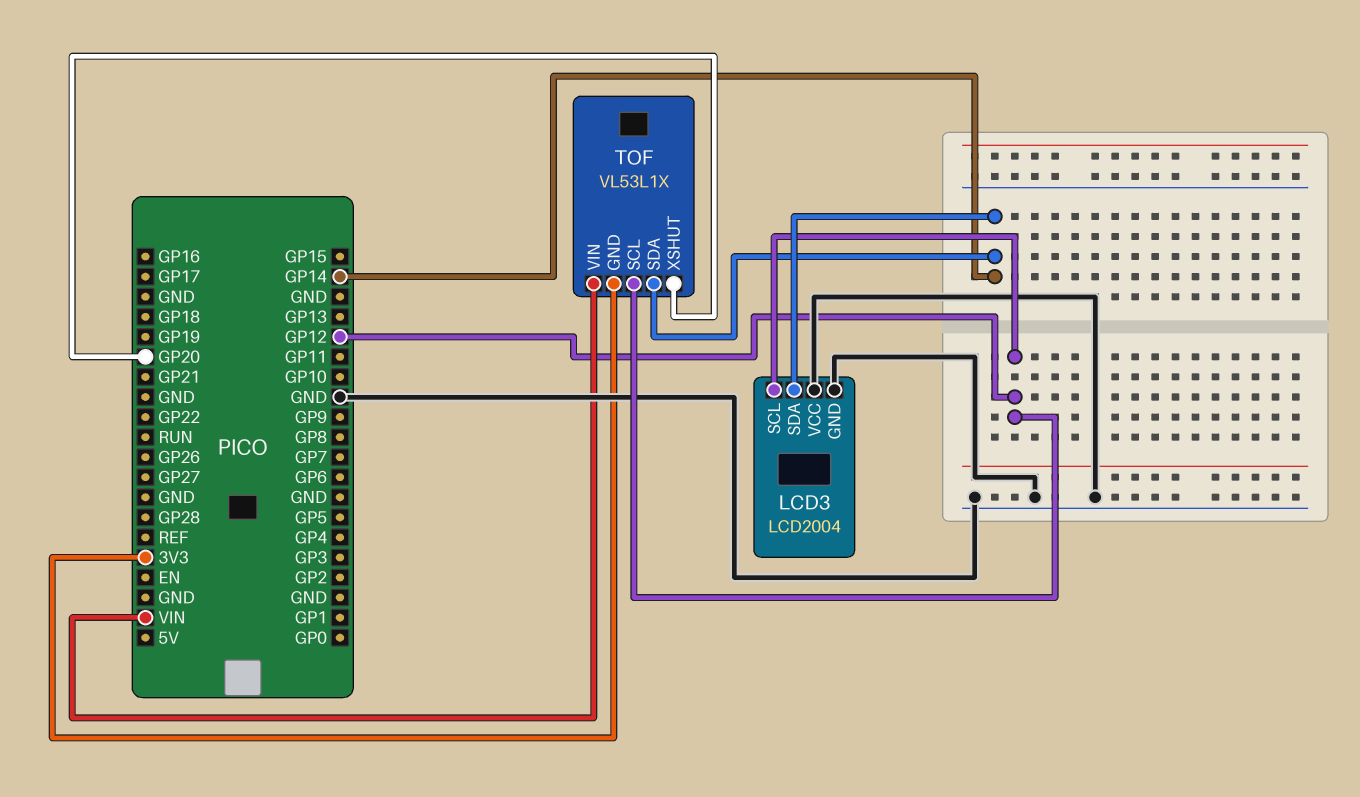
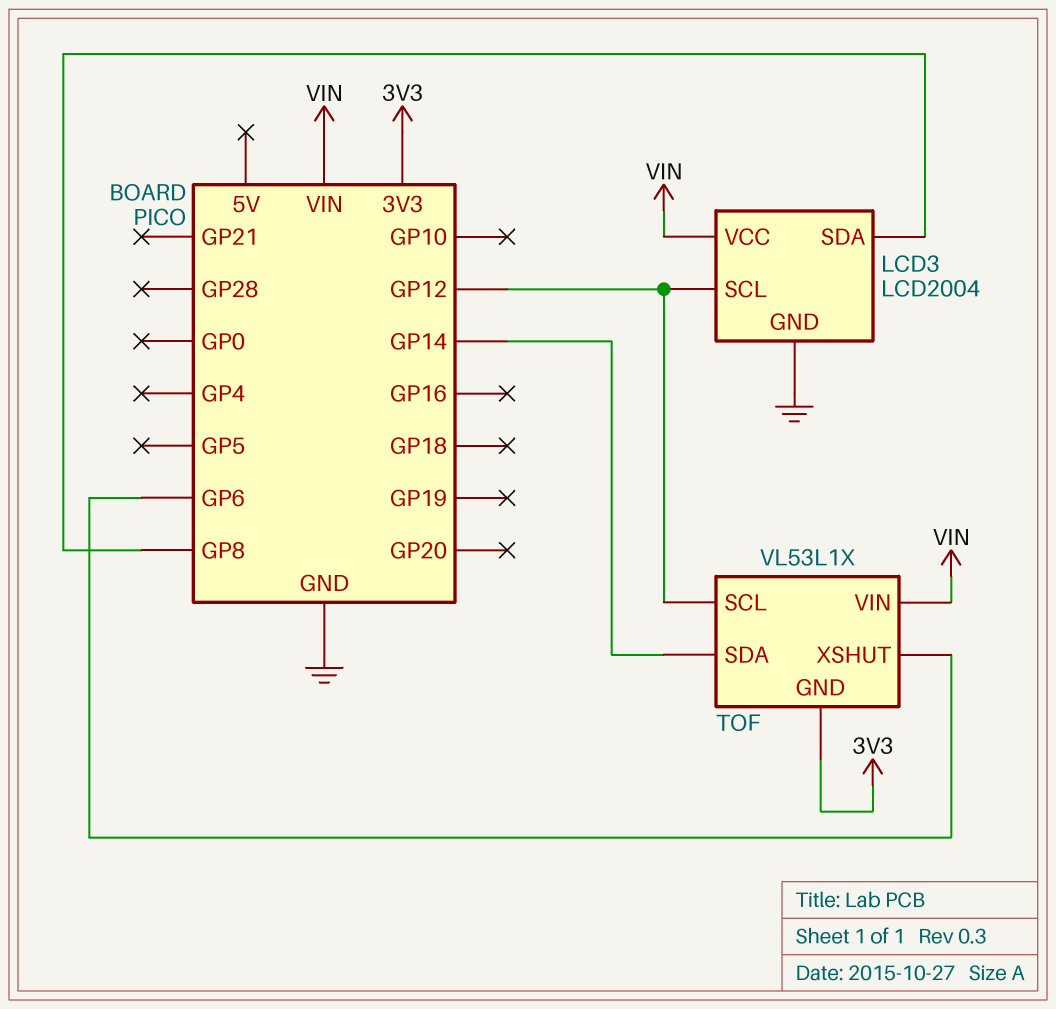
LCD3 pin SDA: GP14 -> GP8
LCD3 pin VCC: GND -> VIN
TOF pin XSHUT: GP20 -> GP6

